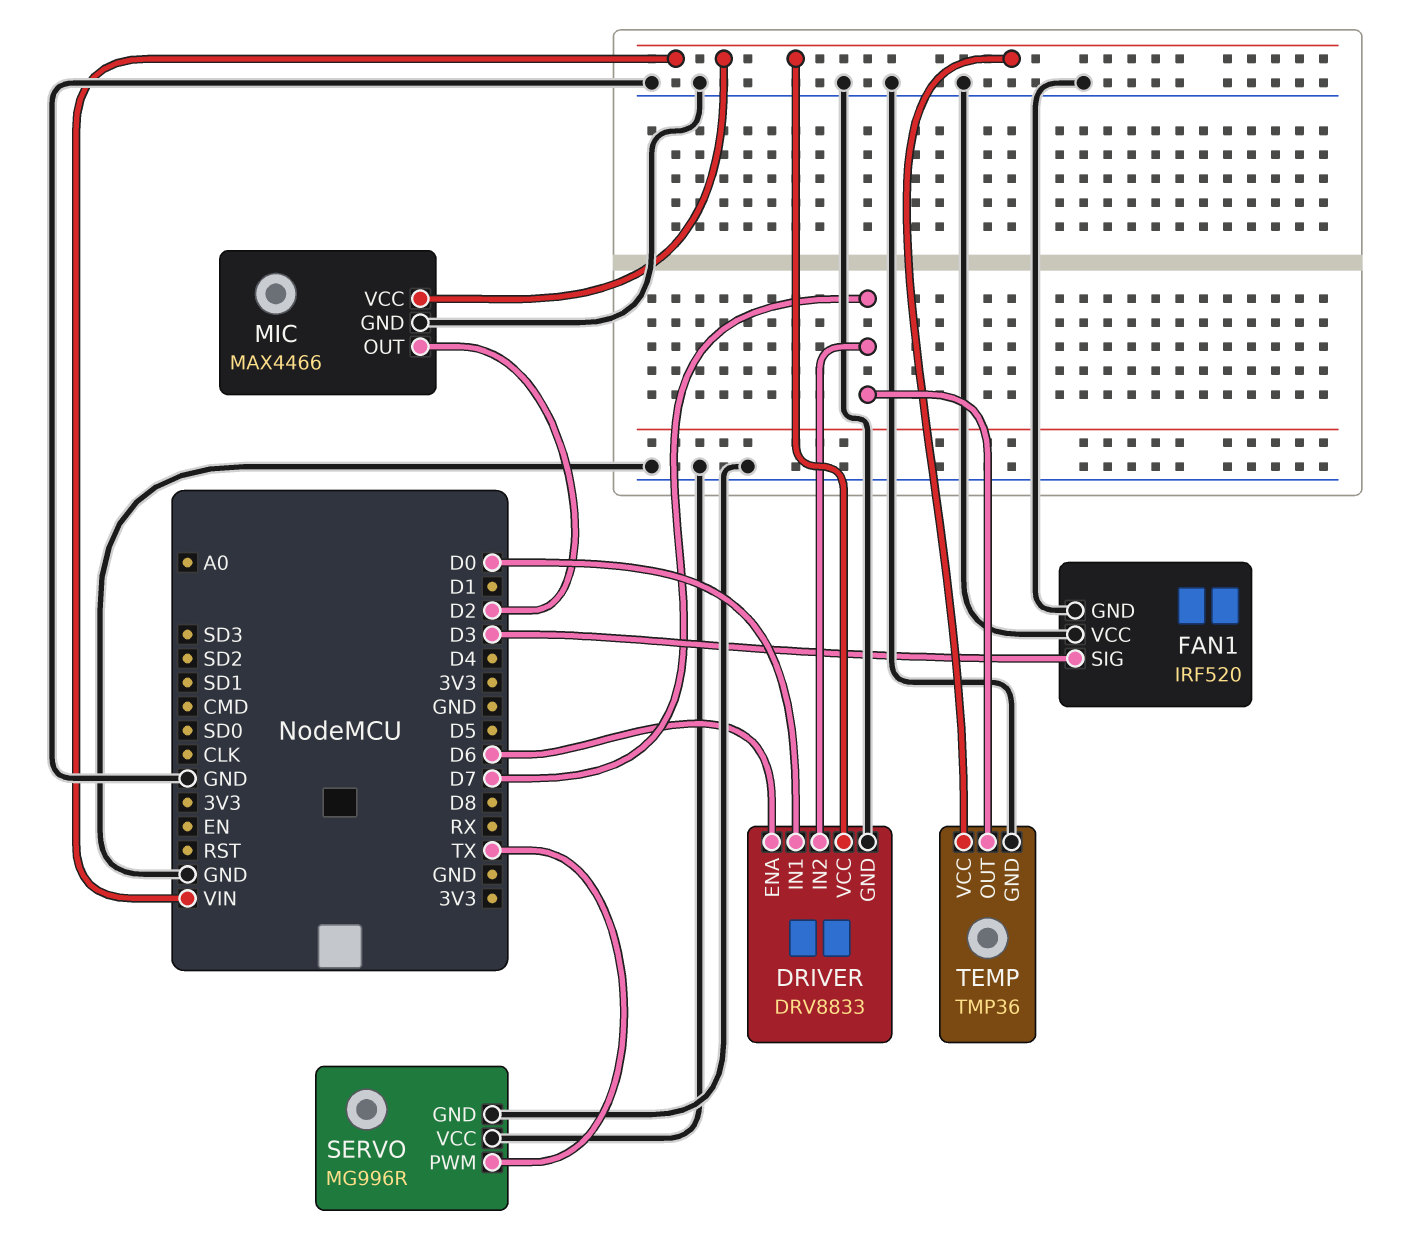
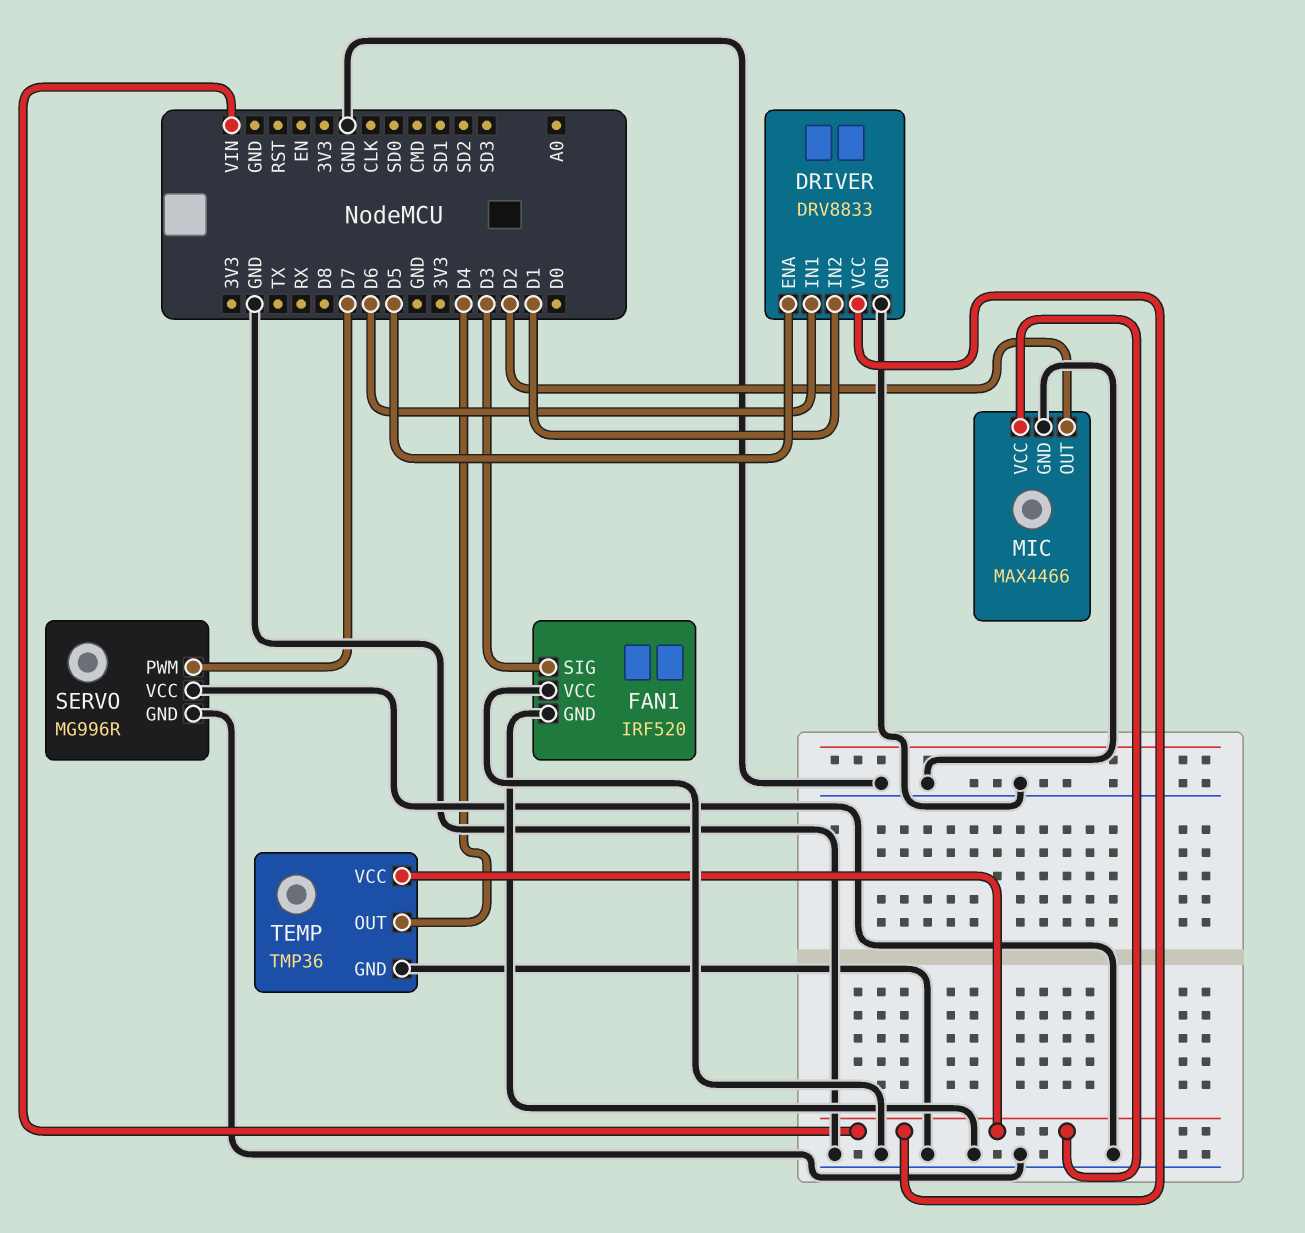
DRIVER pin ENA: D6 -> D5
DRIVER pin IN1: D0 -> D6
DRIVER pin IN2: D7 -> D1
SERVO pin PWM: TX -> D7
TEMP pin OUT: D7 -> D4

